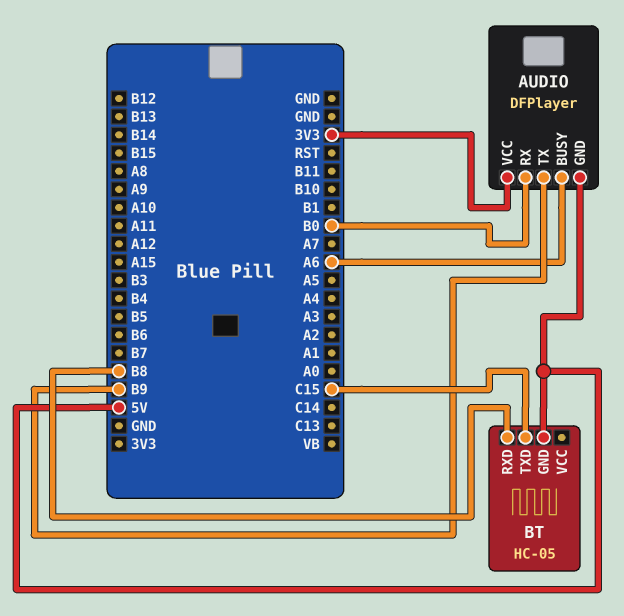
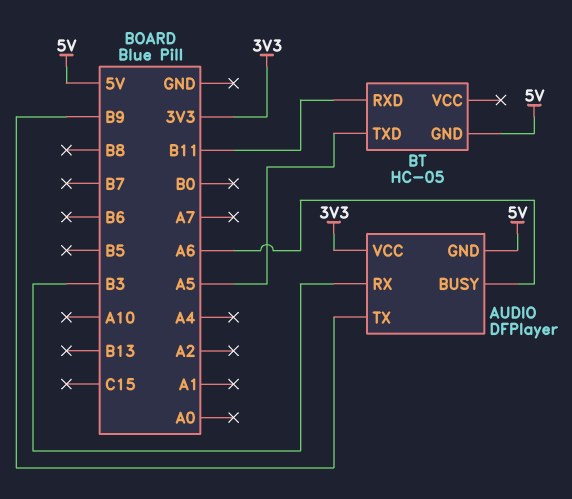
AUDIO pin RX: B0 -> B3
BT pin RXD: B8 -> B11
BT pin TXD: C15 -> A5

